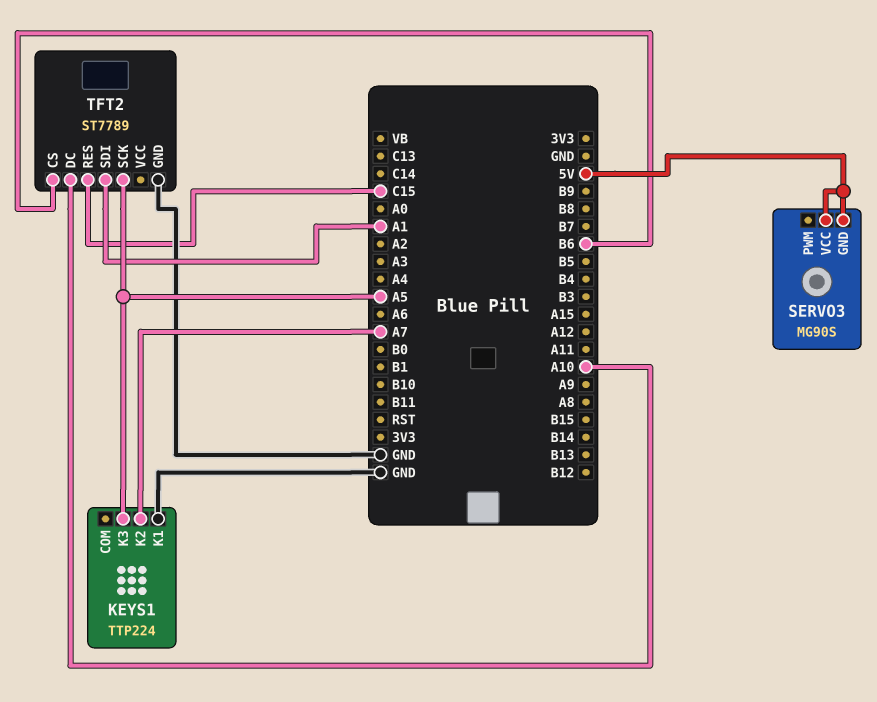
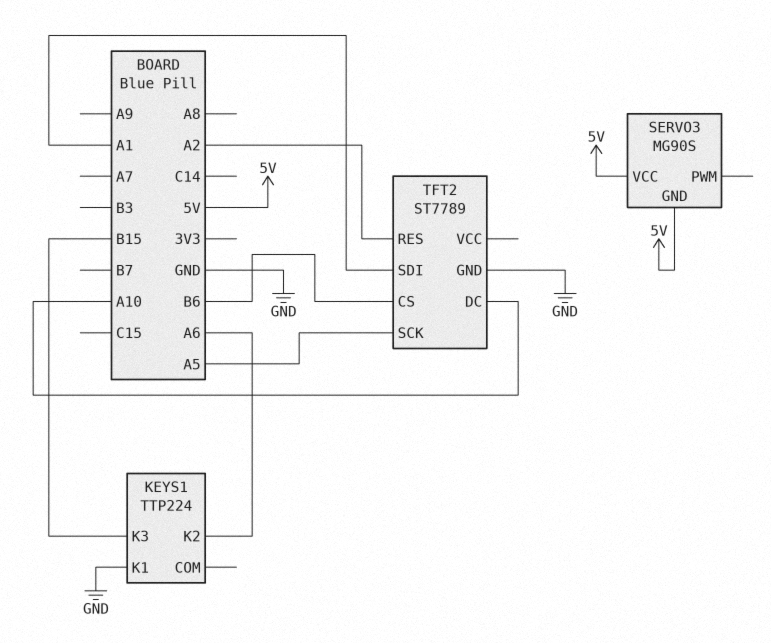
KEYS1 pin K2: A7 -> A6
KEYS1 pin K3: A5 -> B15
TFT2 pin RES: C15 -> A2

